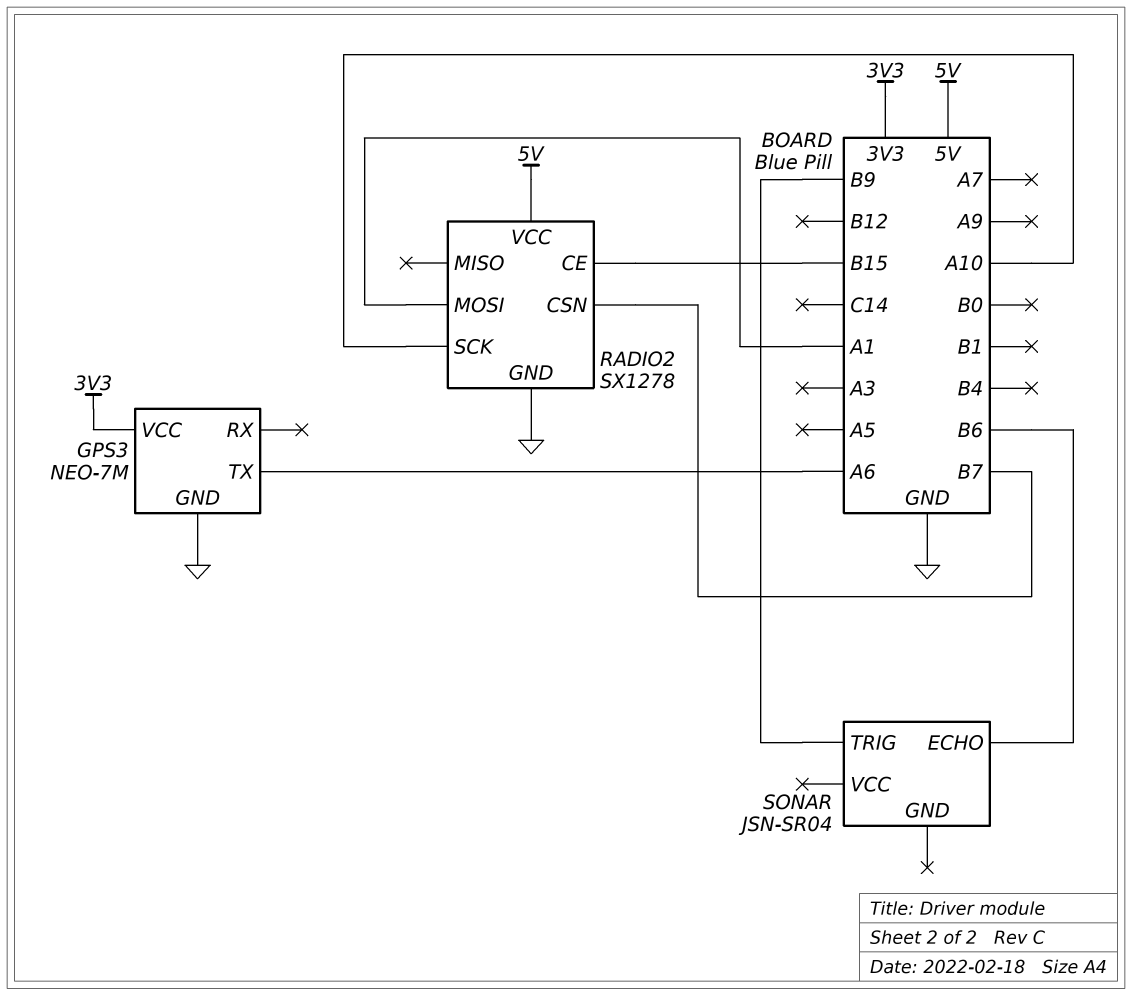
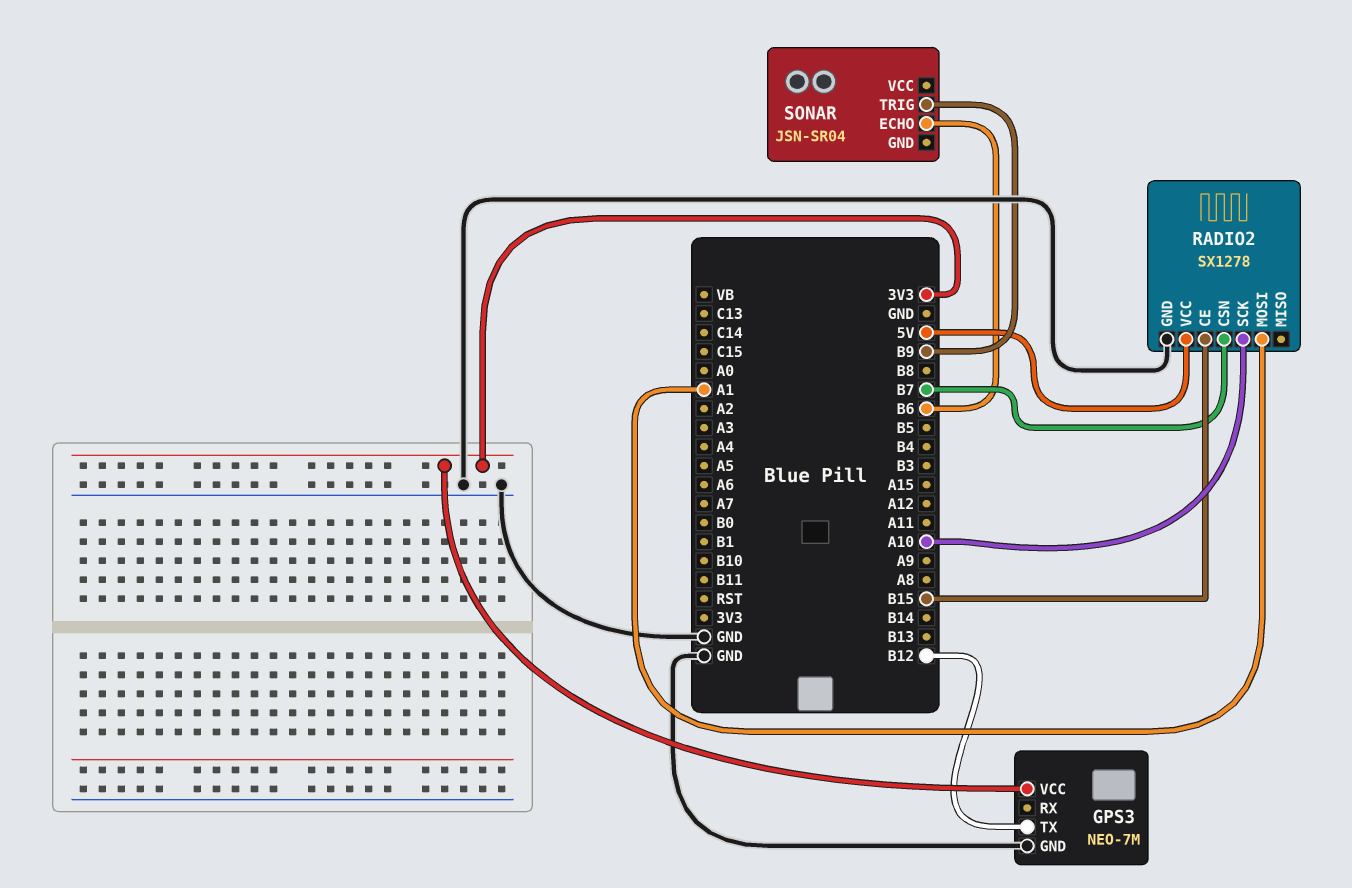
GPS3 pin TX: A6 -> B12

